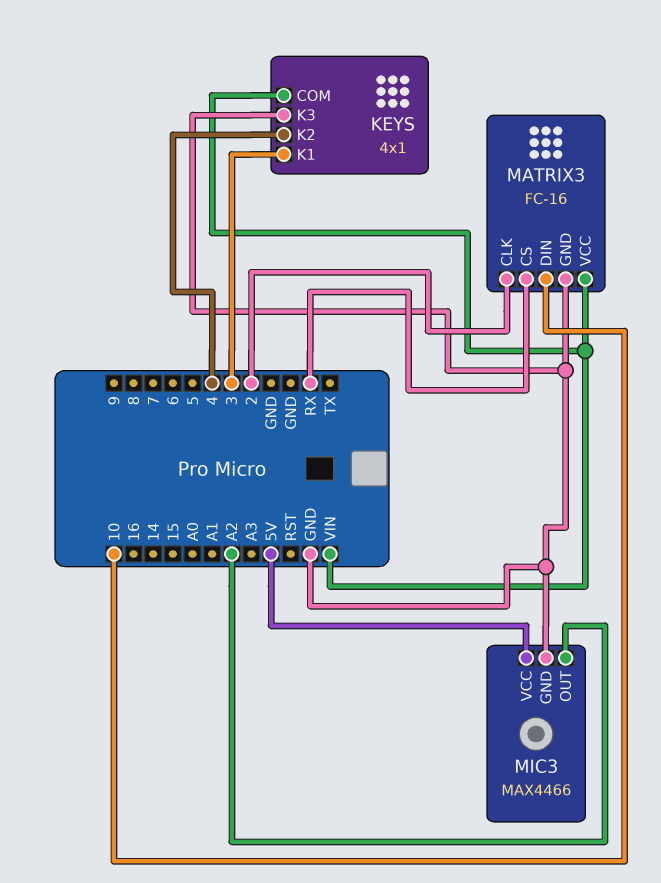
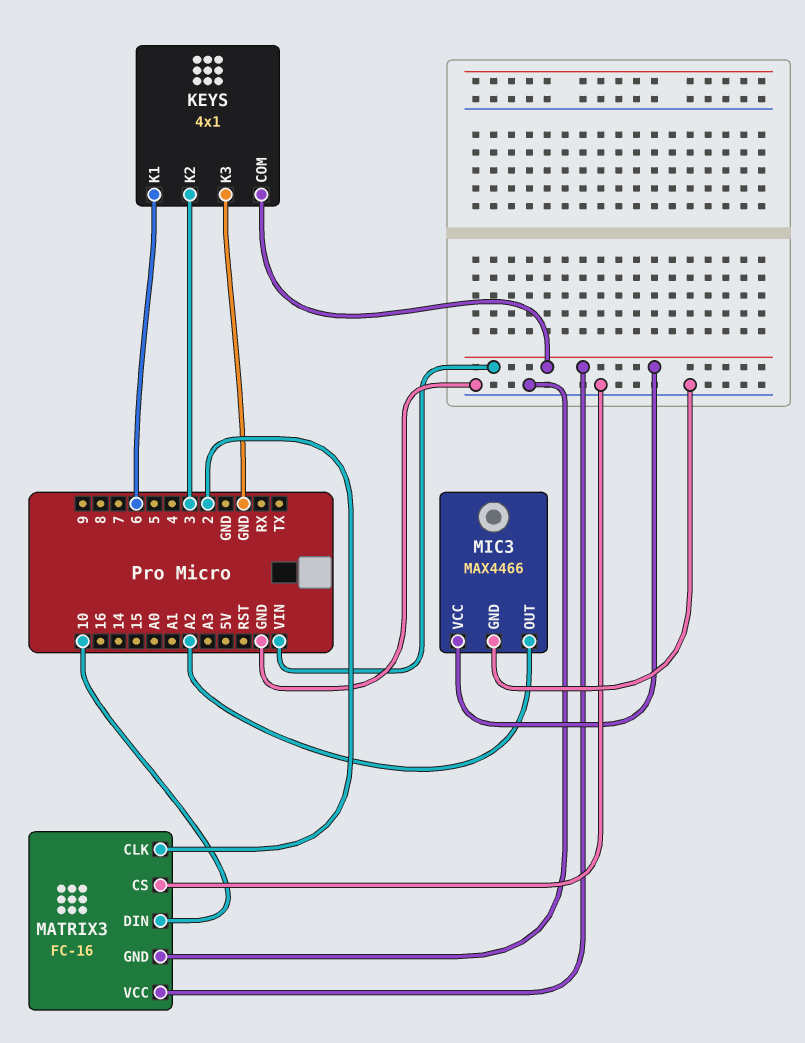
KEYS pin K1: 3 -> 6
KEYS pin K2: 4 -> 3
MATRIX3 pin CS: RX -> GND
MIC3 pin VCC: 5V -> VIN

